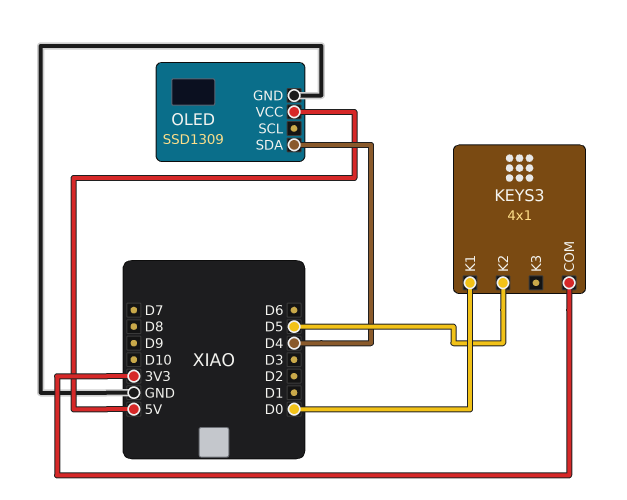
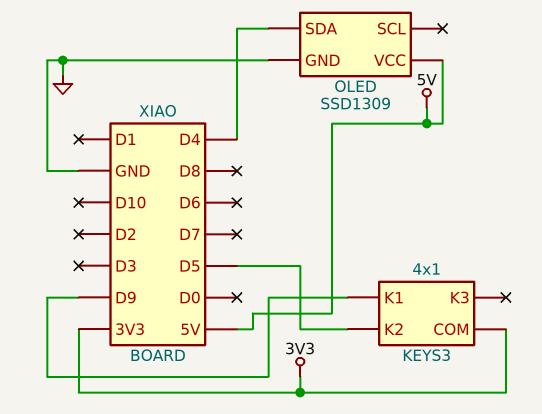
KEYS3 pin K1: D0 -> D9

